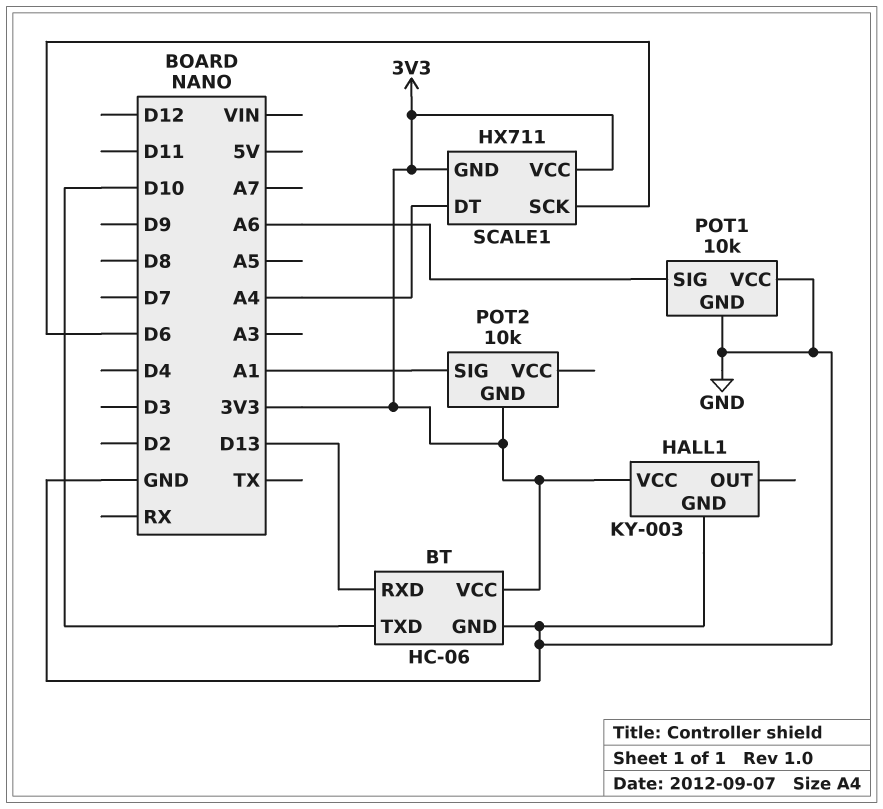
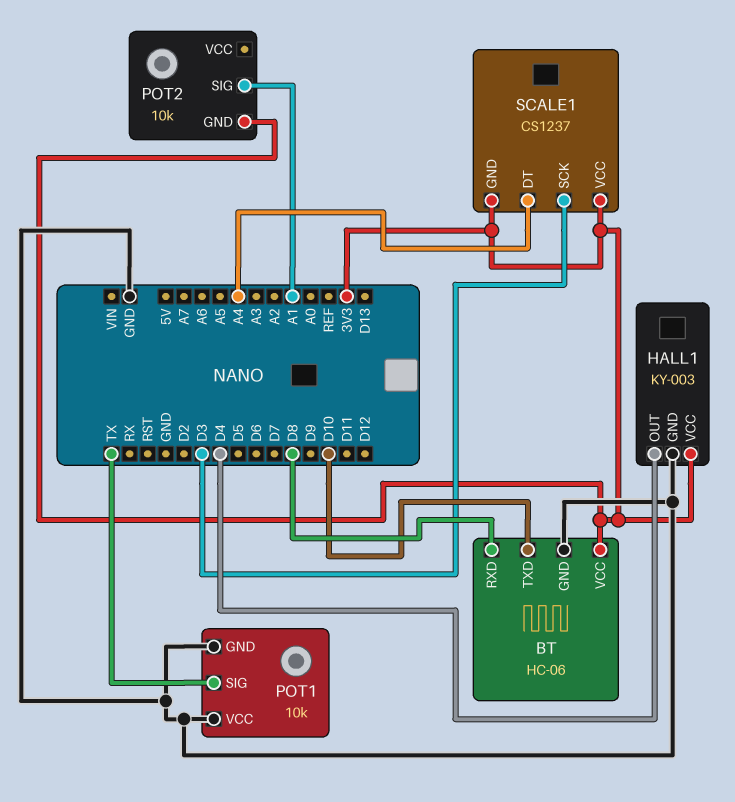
BT pin RXD: D13 -> D8
HALL1 pin OUT: none -> D4
POT1 pin SIG: A6 -> TX
SCALE1: HX711 -> CS1237
SCALE1 pin SCK: D6 -> D3

